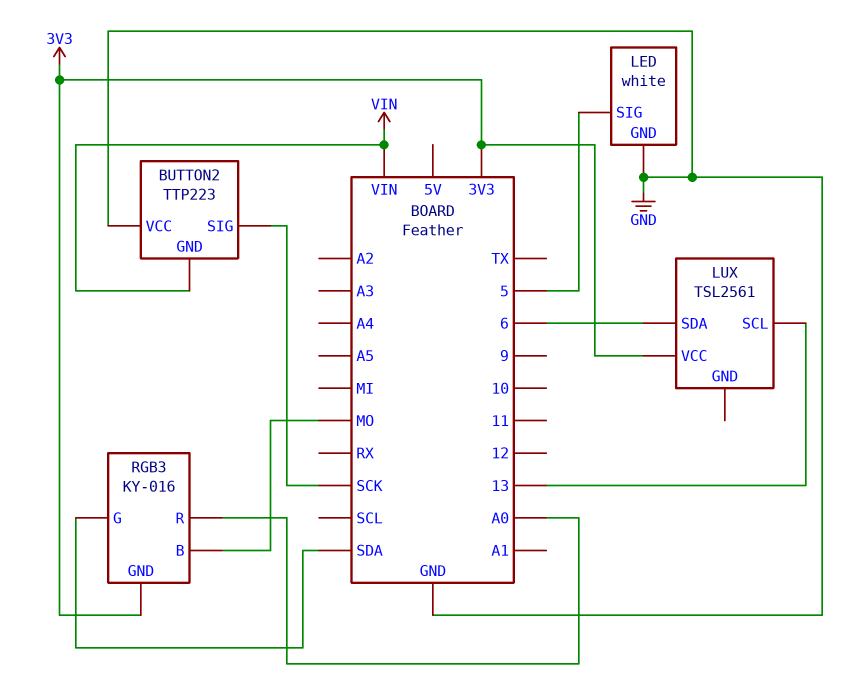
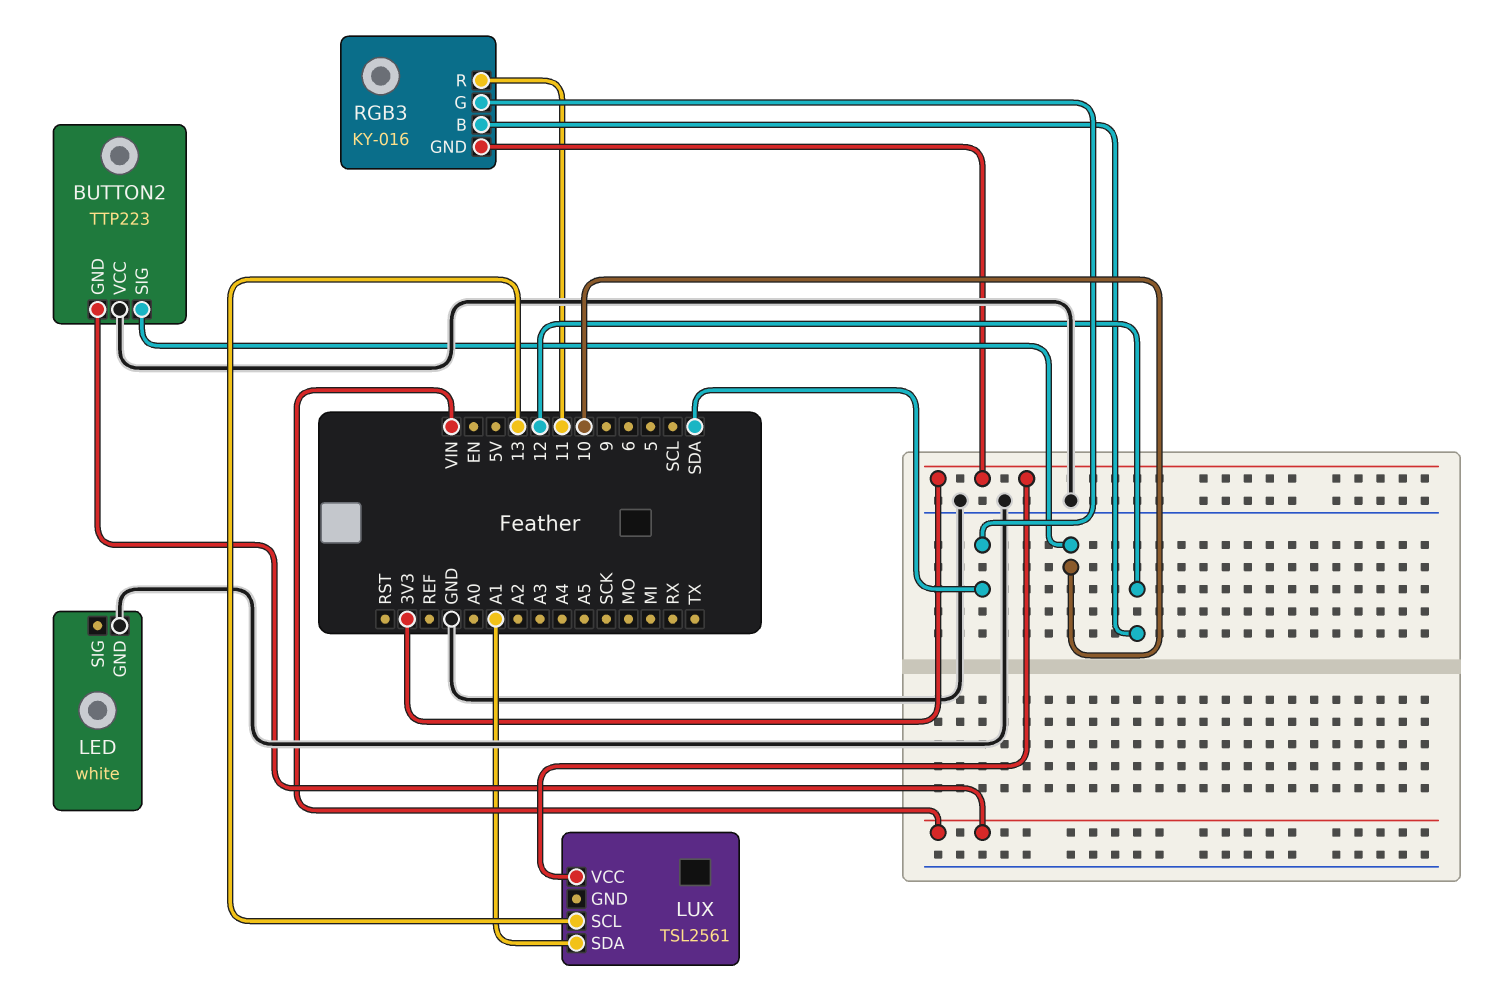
BUTTON2 pin SIG: SCK -> 10
LED pin SIG: 5 -> none
LUX pin SDA: 6 -> A1
RGB3 pin B: MO -> 12
RGB3 pin R: A0 -> 11

